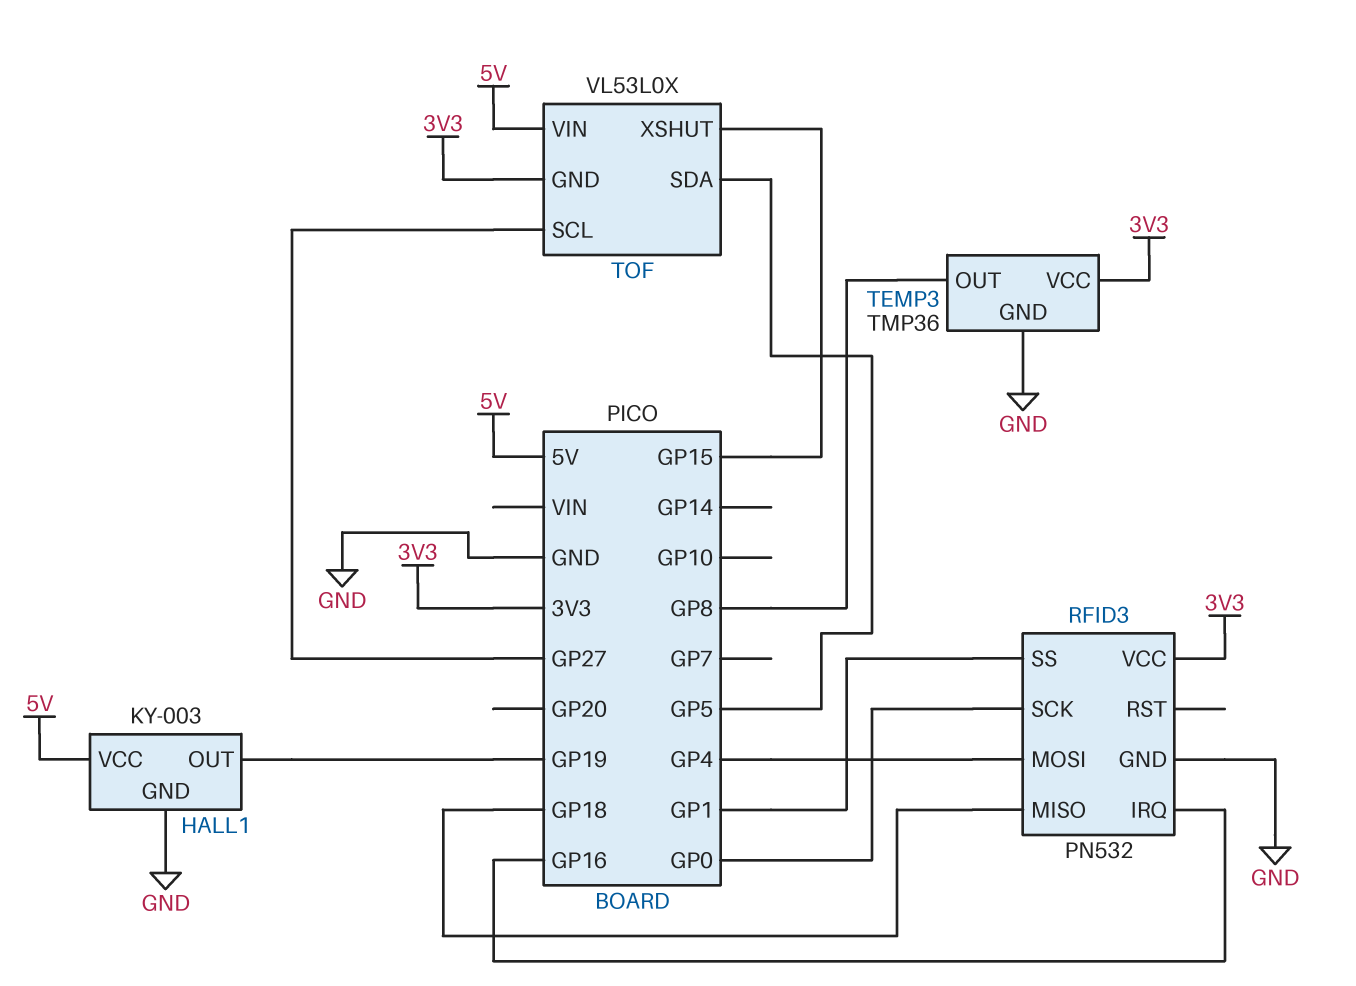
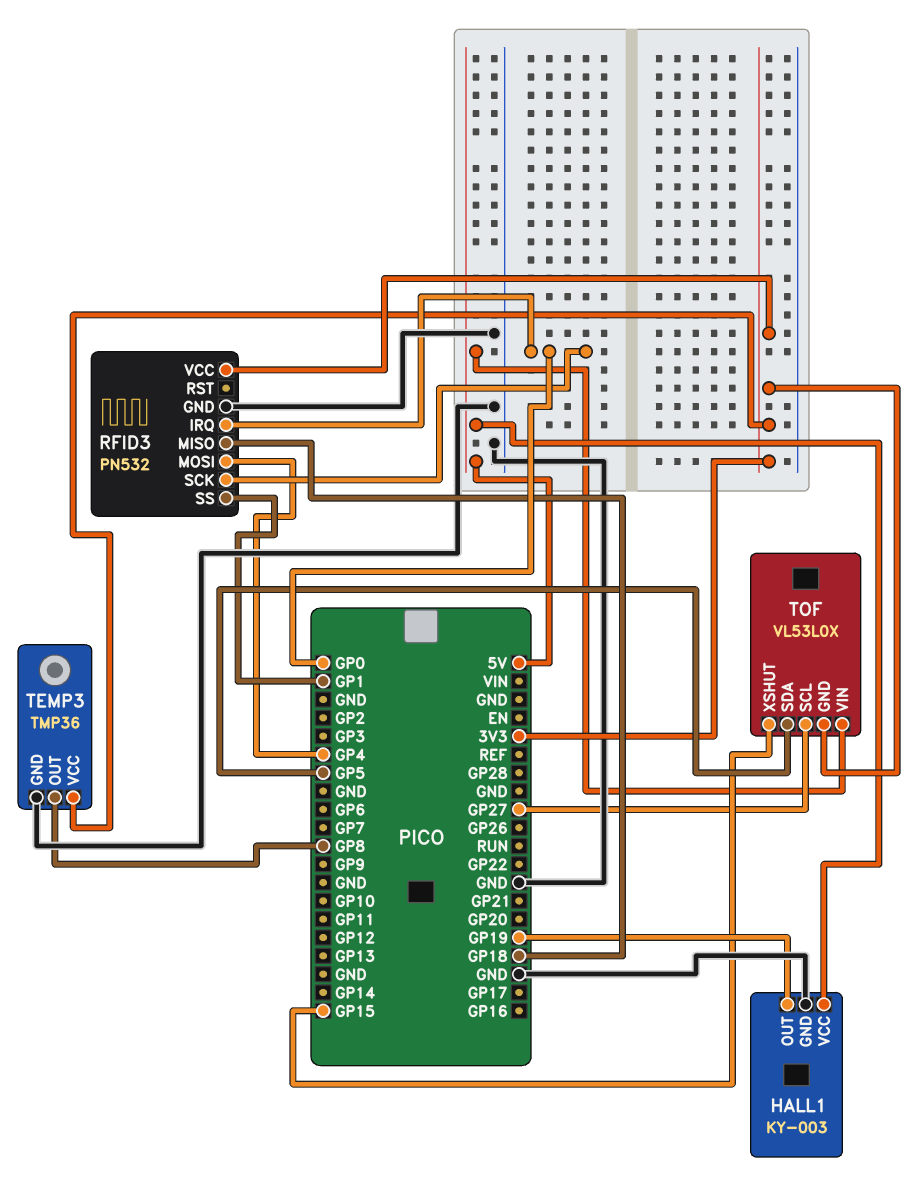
RFID3 pin IRQ: GP16 -> GP0

